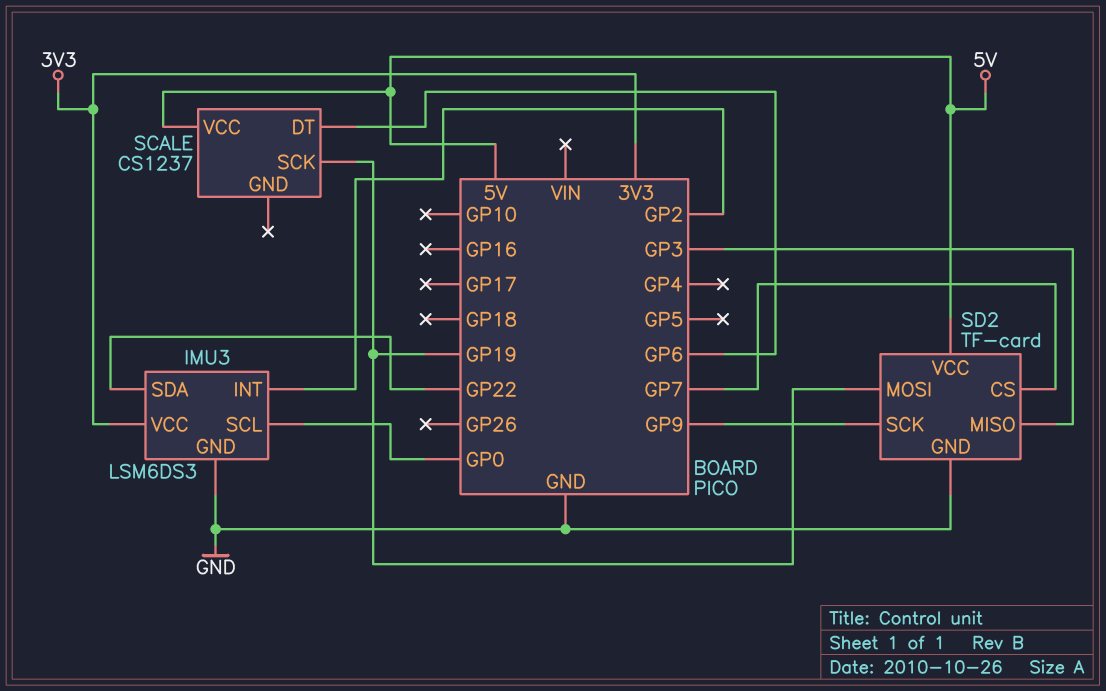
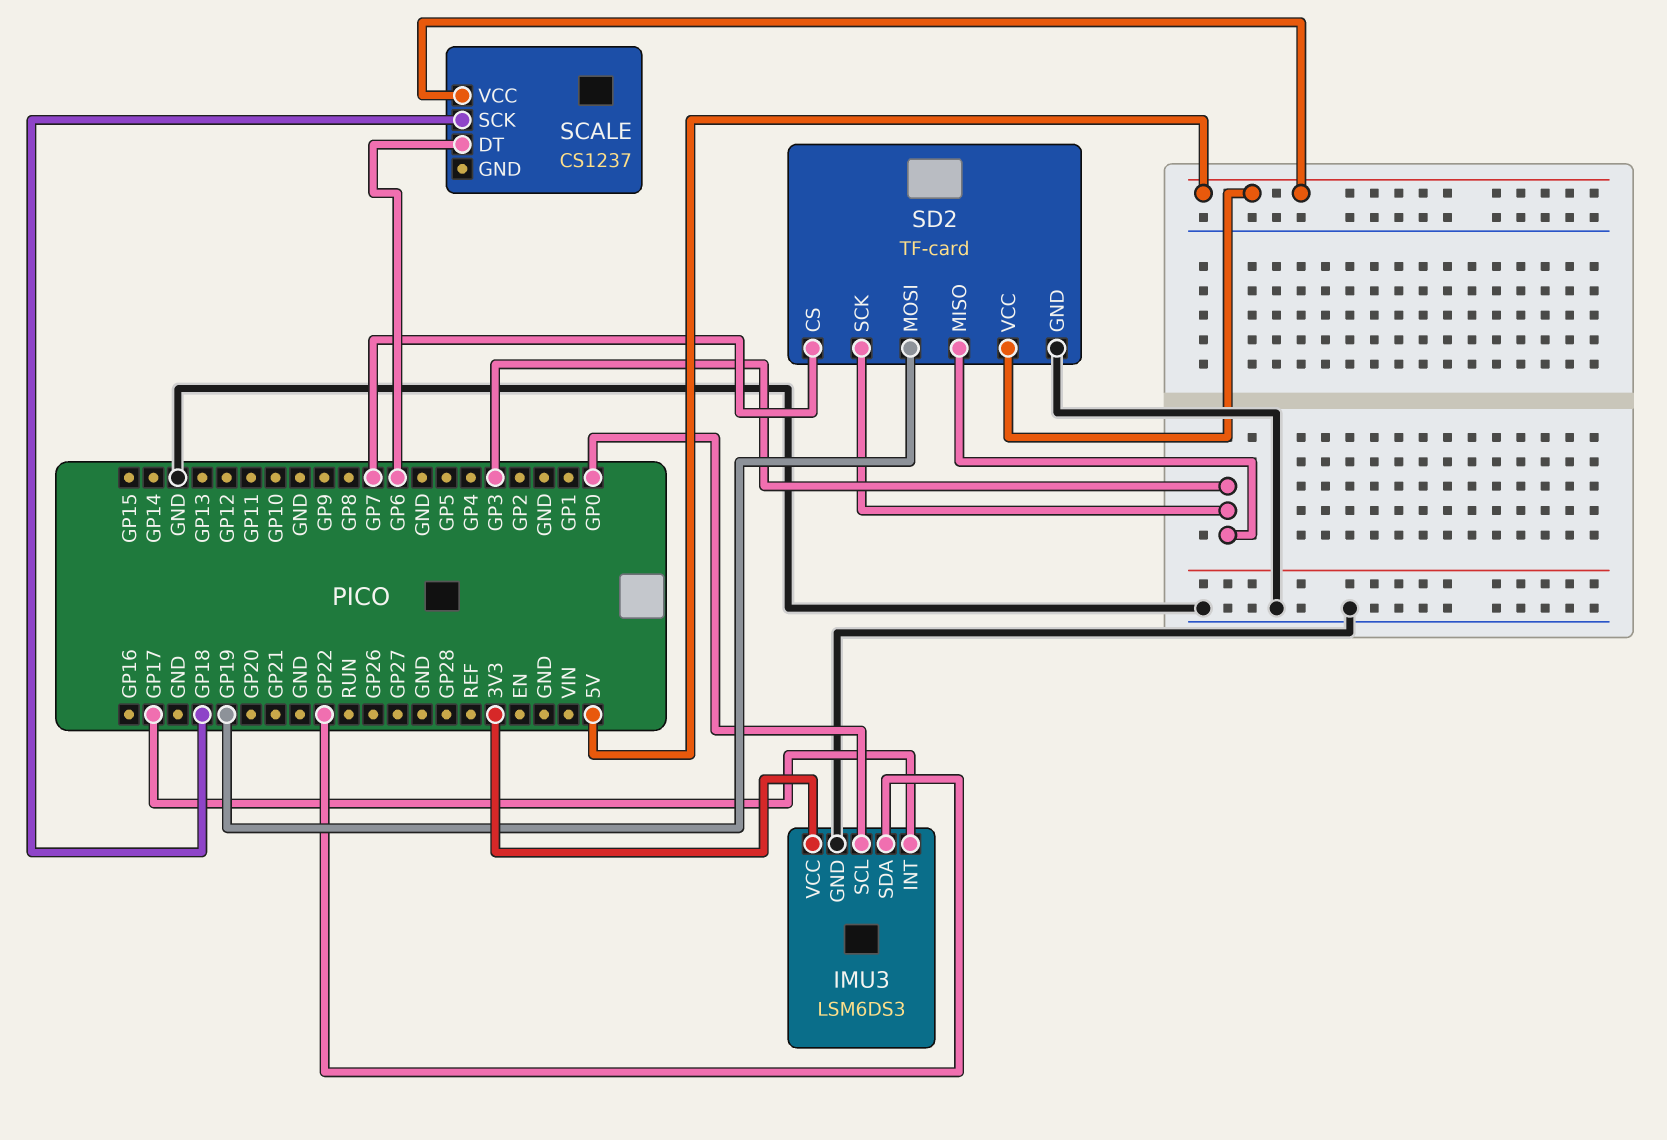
IMU3 pin INT: GP2 -> GP17
SCALE pin SCK: GP19 -> GP18
SD2 pin SCK: GP9 -> GP3

